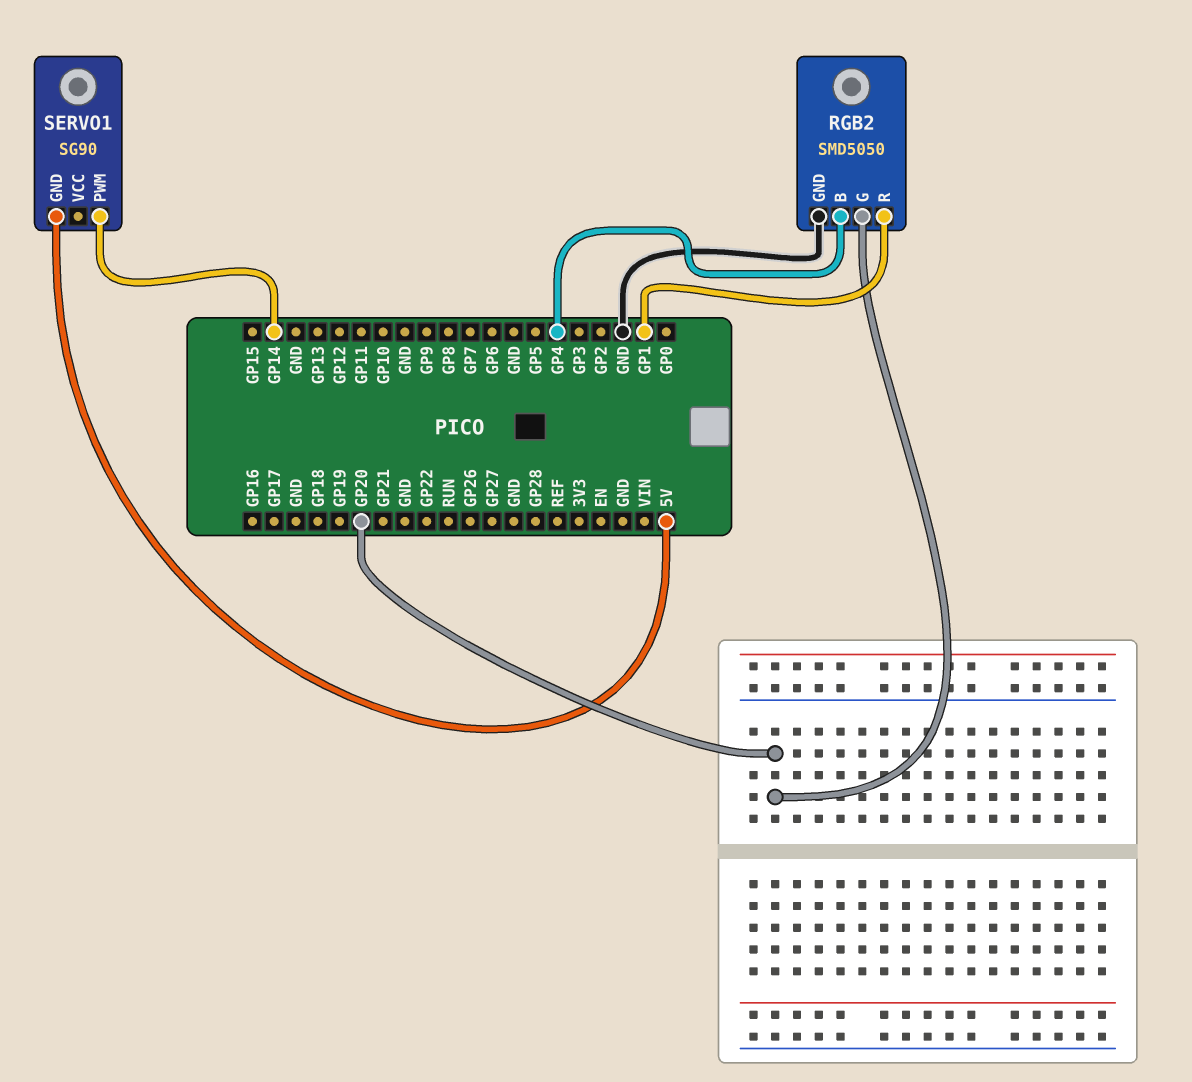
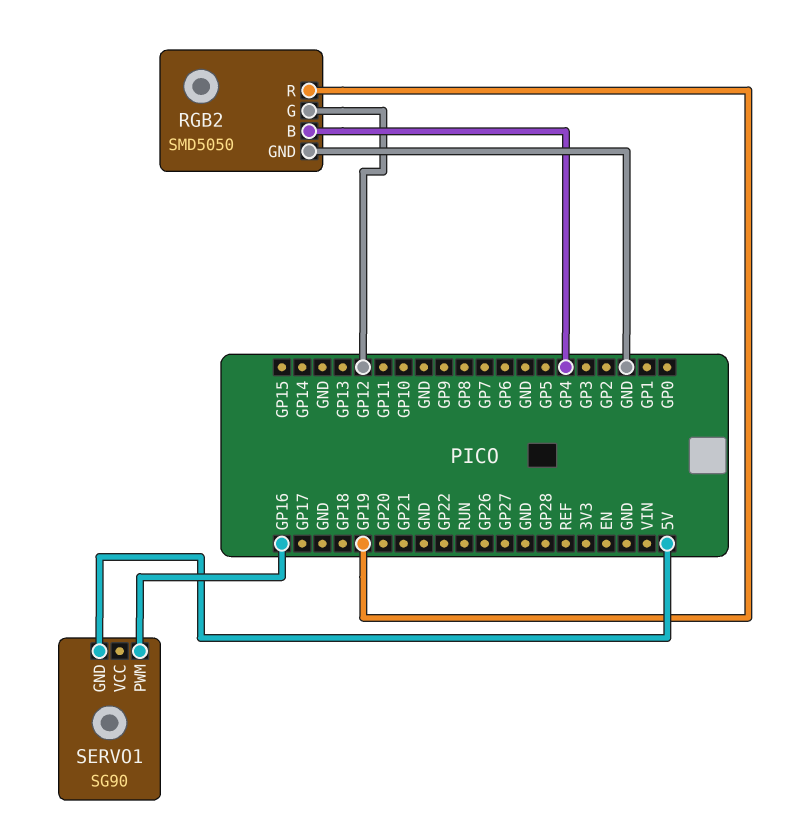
RGB2 pin G: GP20 -> GP12
RGB2 pin R: GP1 -> GP19
SERVO1 pin PWM: GP14 -> GP16

